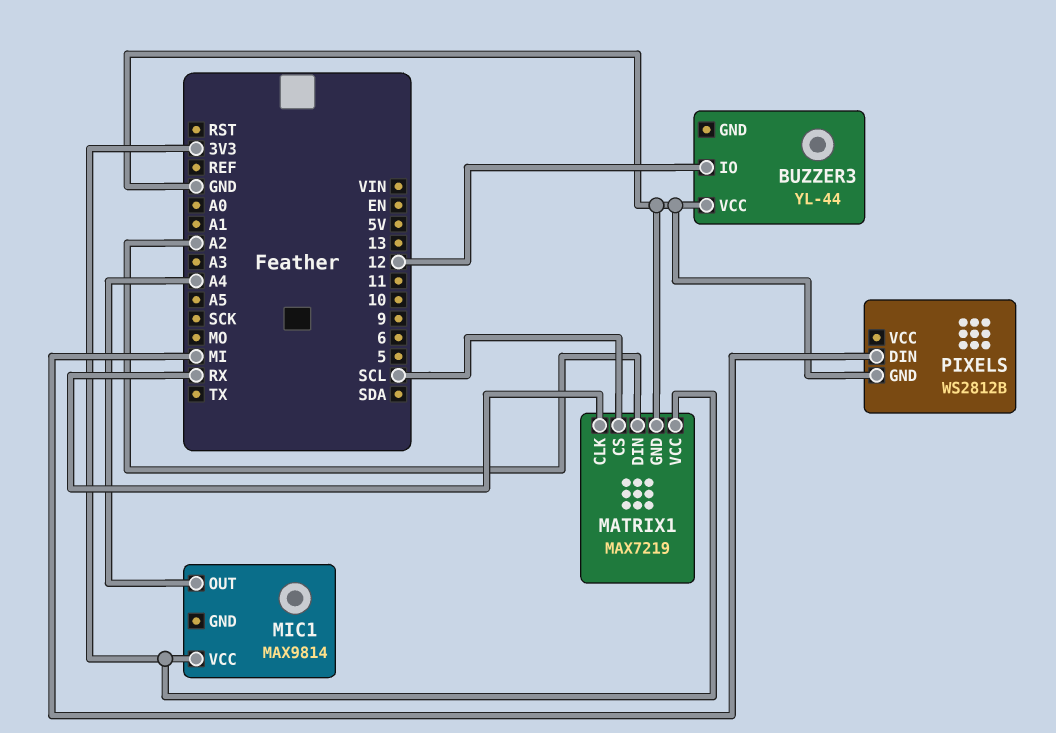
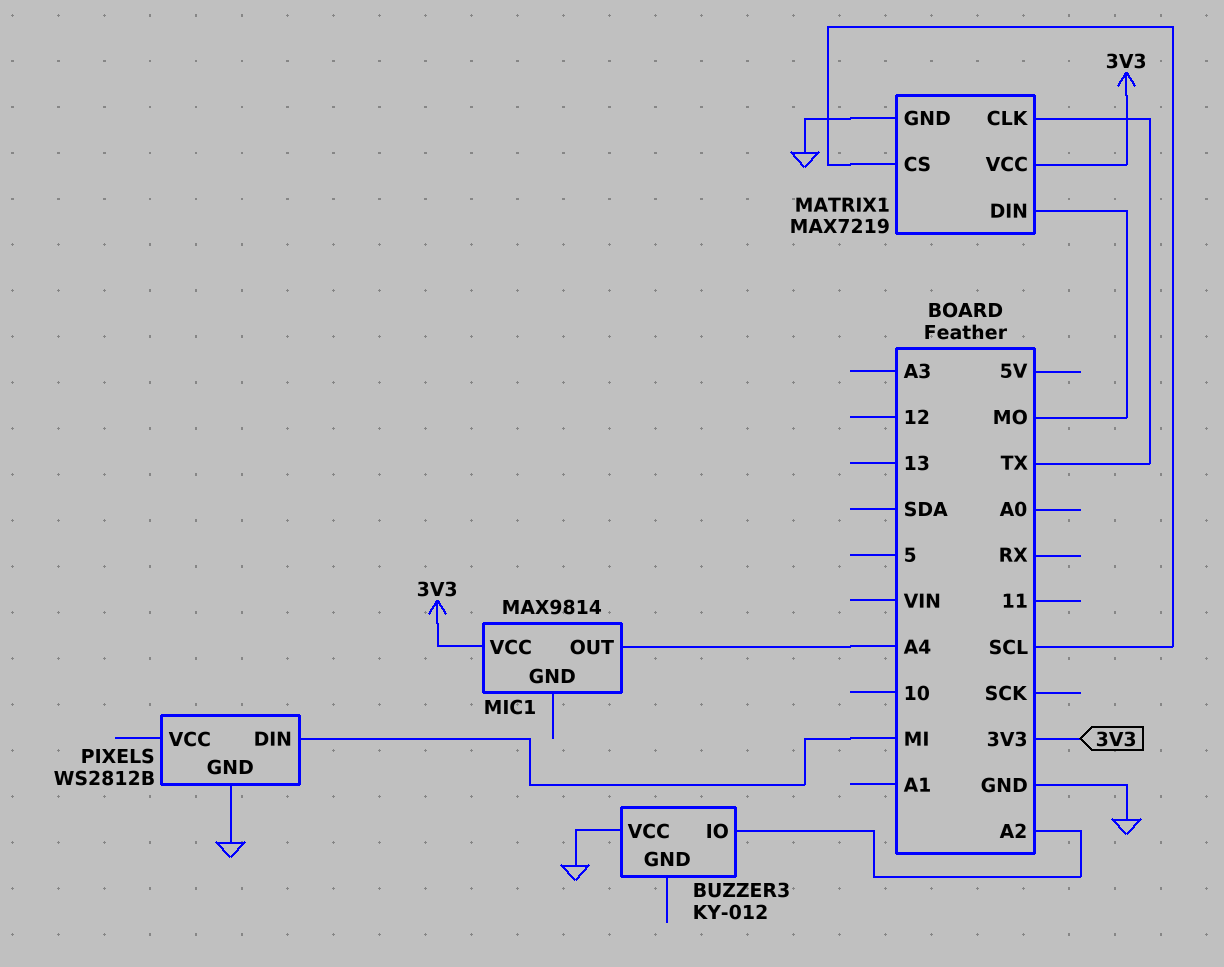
BUZZER3: YL-44 -> KY-012
BUZZER3 pin IO: 12 -> A2
MATRIX1 pin CLK: RX -> TX
MATRIX1 pin DIN: A2 -> MO

